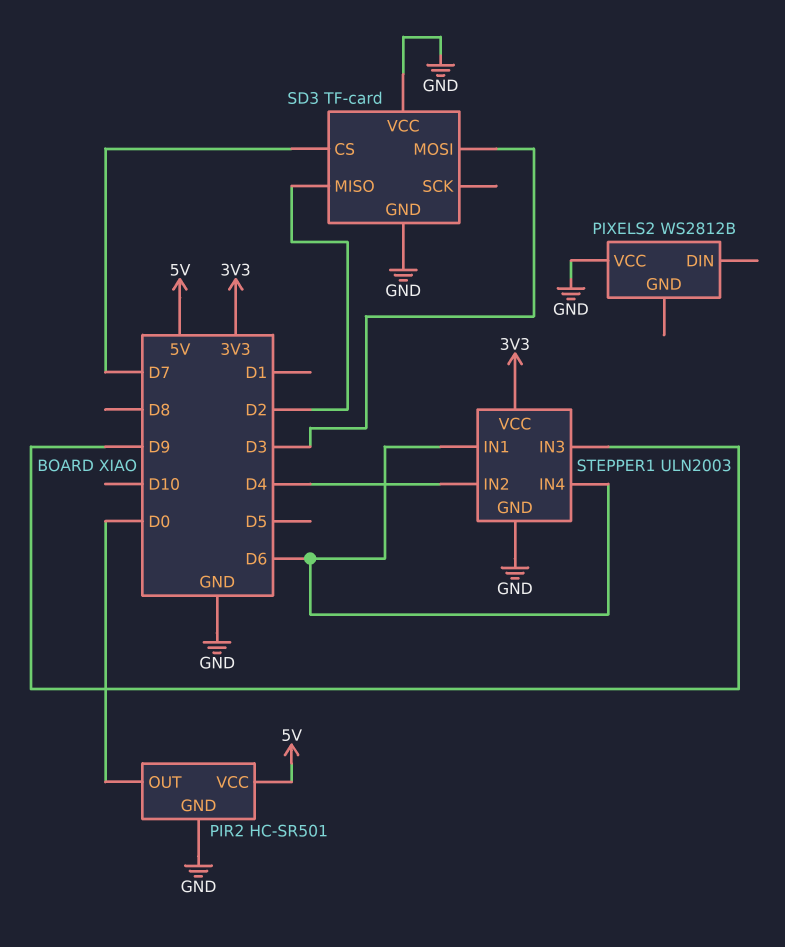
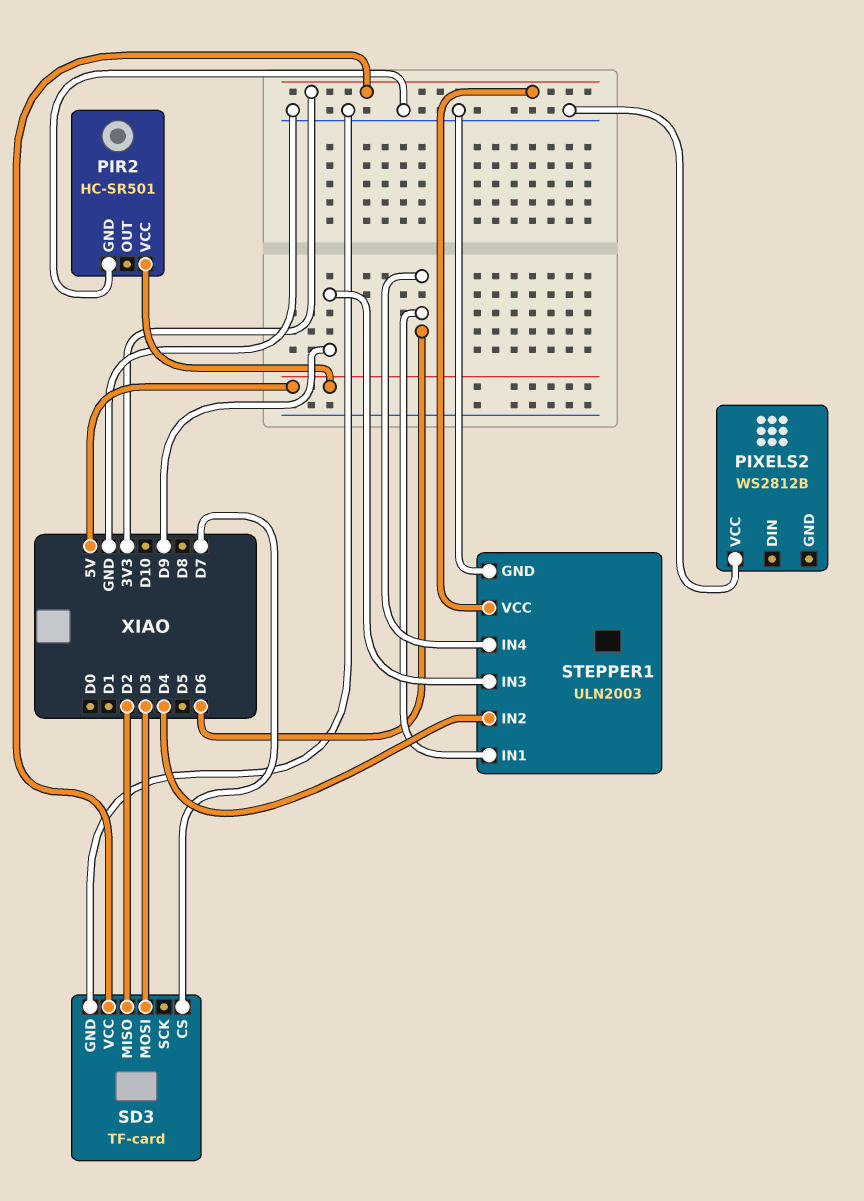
PIR2 pin OUT: D0 -> none
SD3 pin VCC: GND -> 3V3

